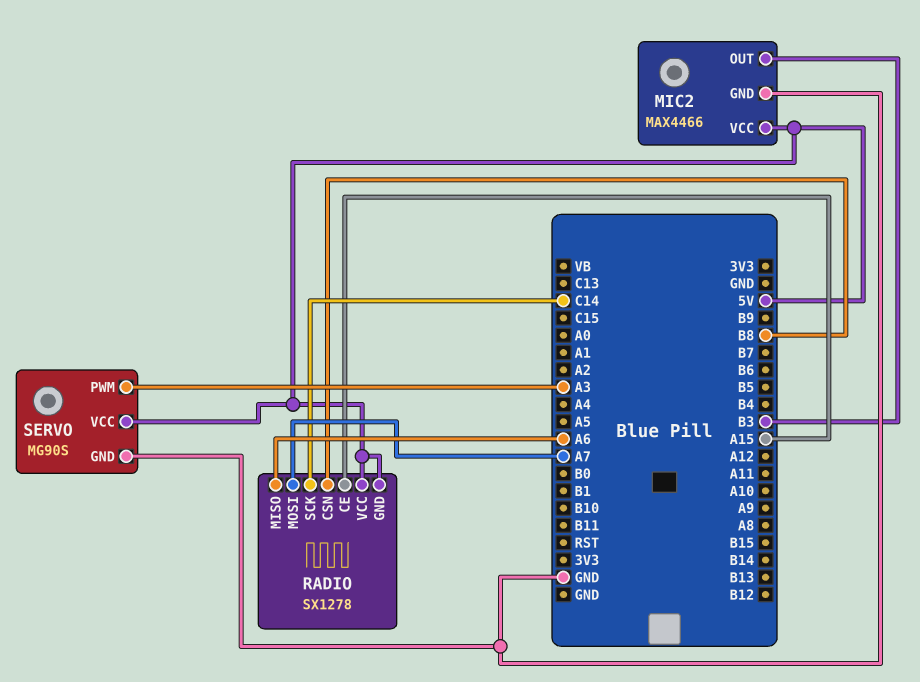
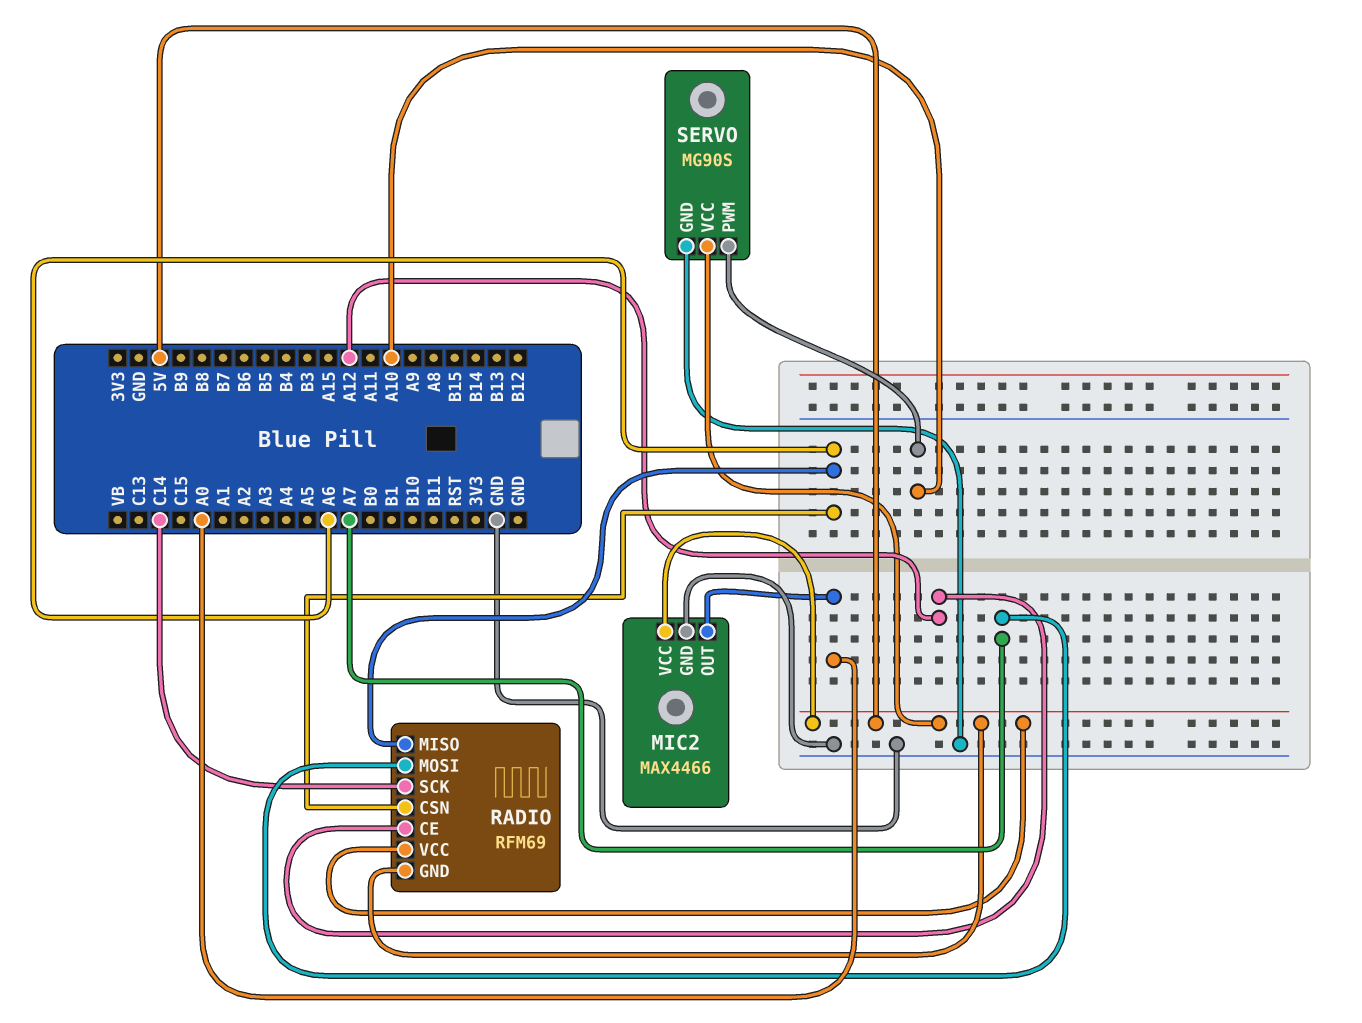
MIC2 pin OUT: B3 -> A0
RADIO: SX1278 -> RFM69
RADIO pin CE: A15 -> A12
RADIO pin CSN: B8 -> A6
SERVO pin PWM: A3 -> A10

